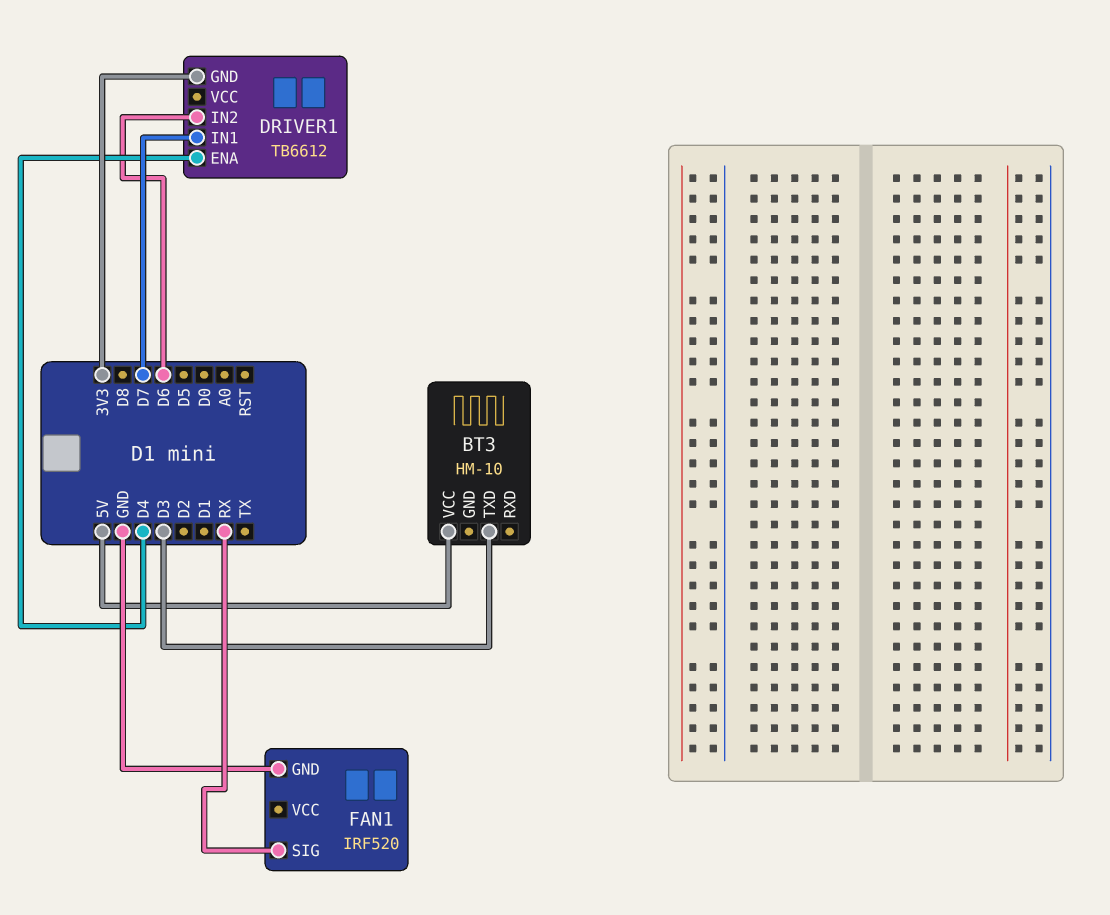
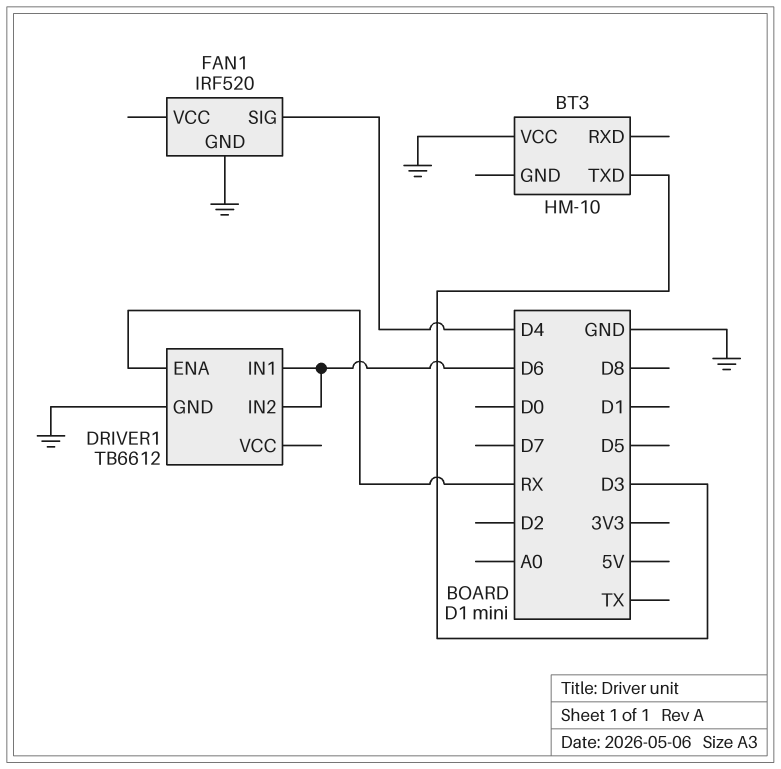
BT3 pin VCC: 5V -> GND
DRIVER1 pin ENA: D4 -> RX
DRIVER1 pin GND: 3V3 -> GND
DRIVER1 pin IN1: D7 -> D6
FAN1 pin SIG: RX -> D4

